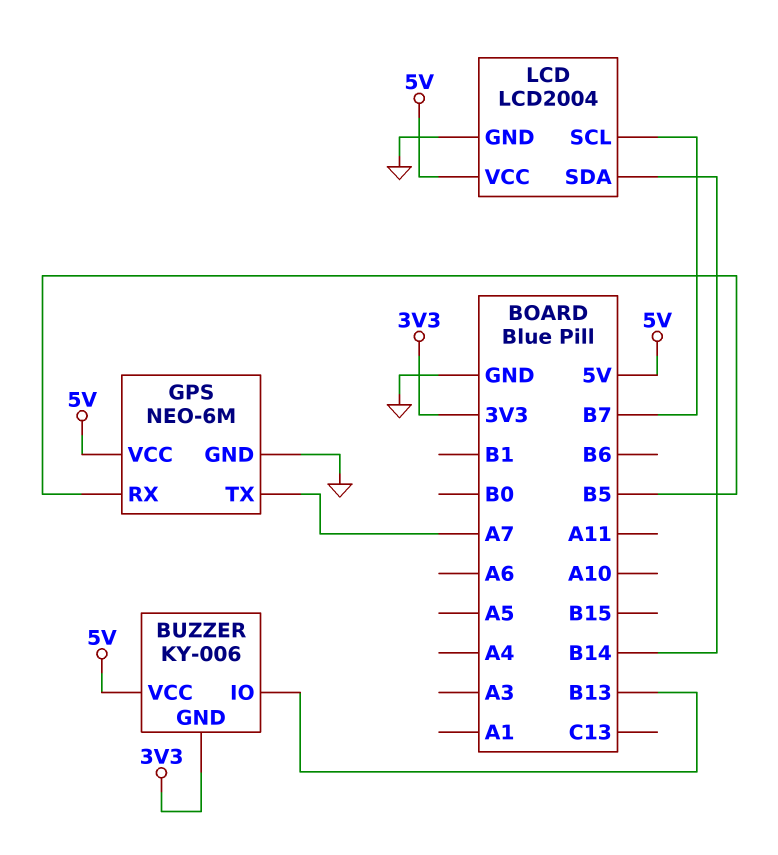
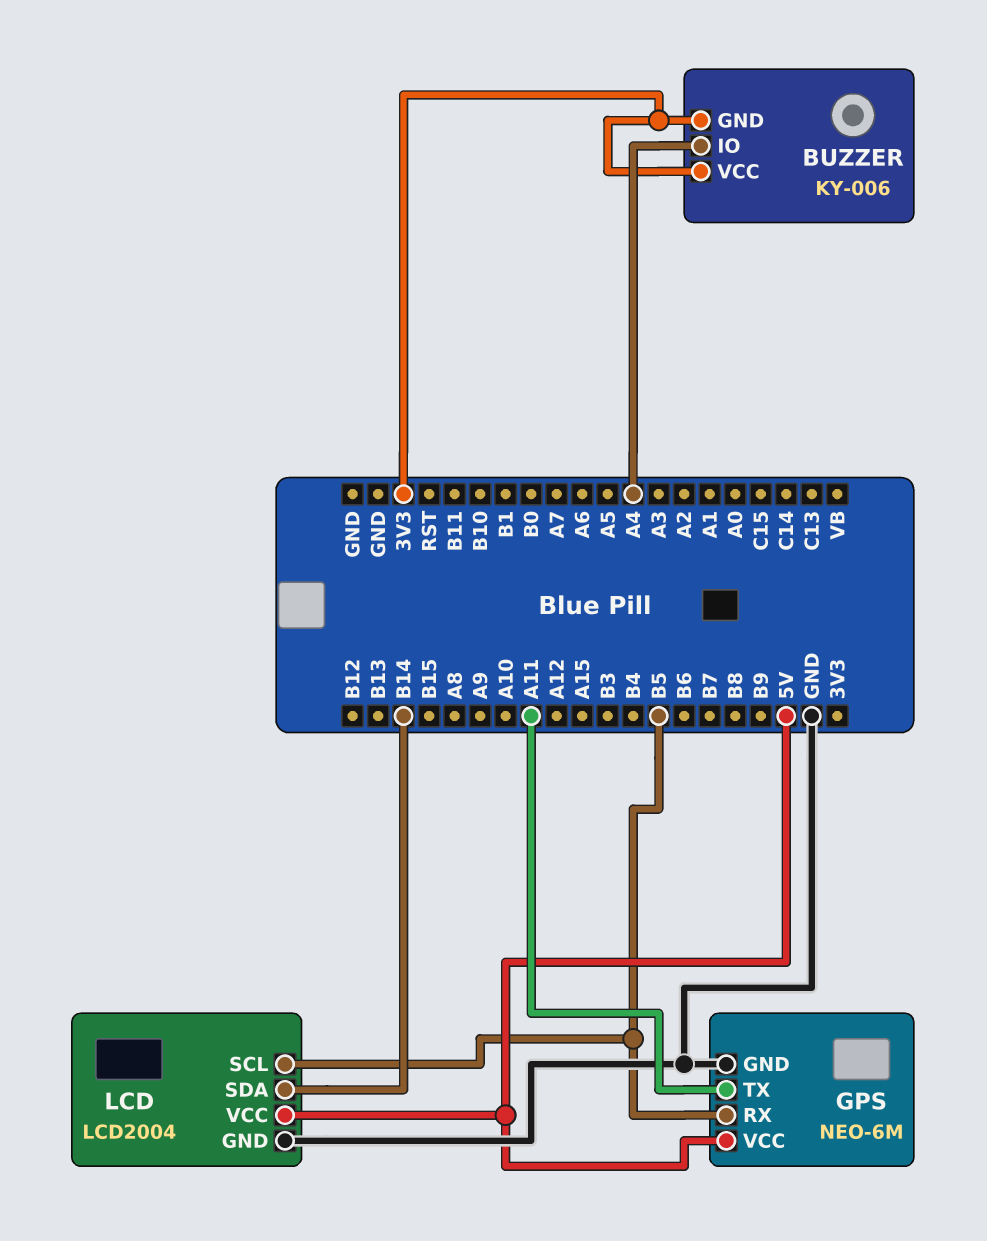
BUZZER pin IO: B13 -> A4
BUZZER pin VCC: 5V -> 3V3
GPS pin TX: A7 -> A11
LCD pin SCL: B7 -> B5

